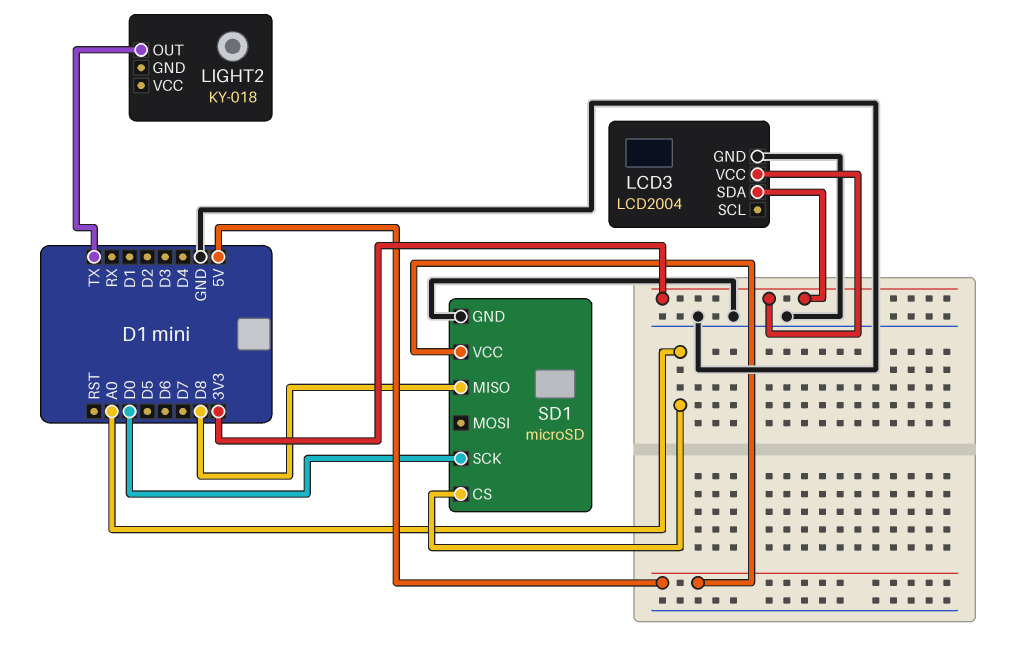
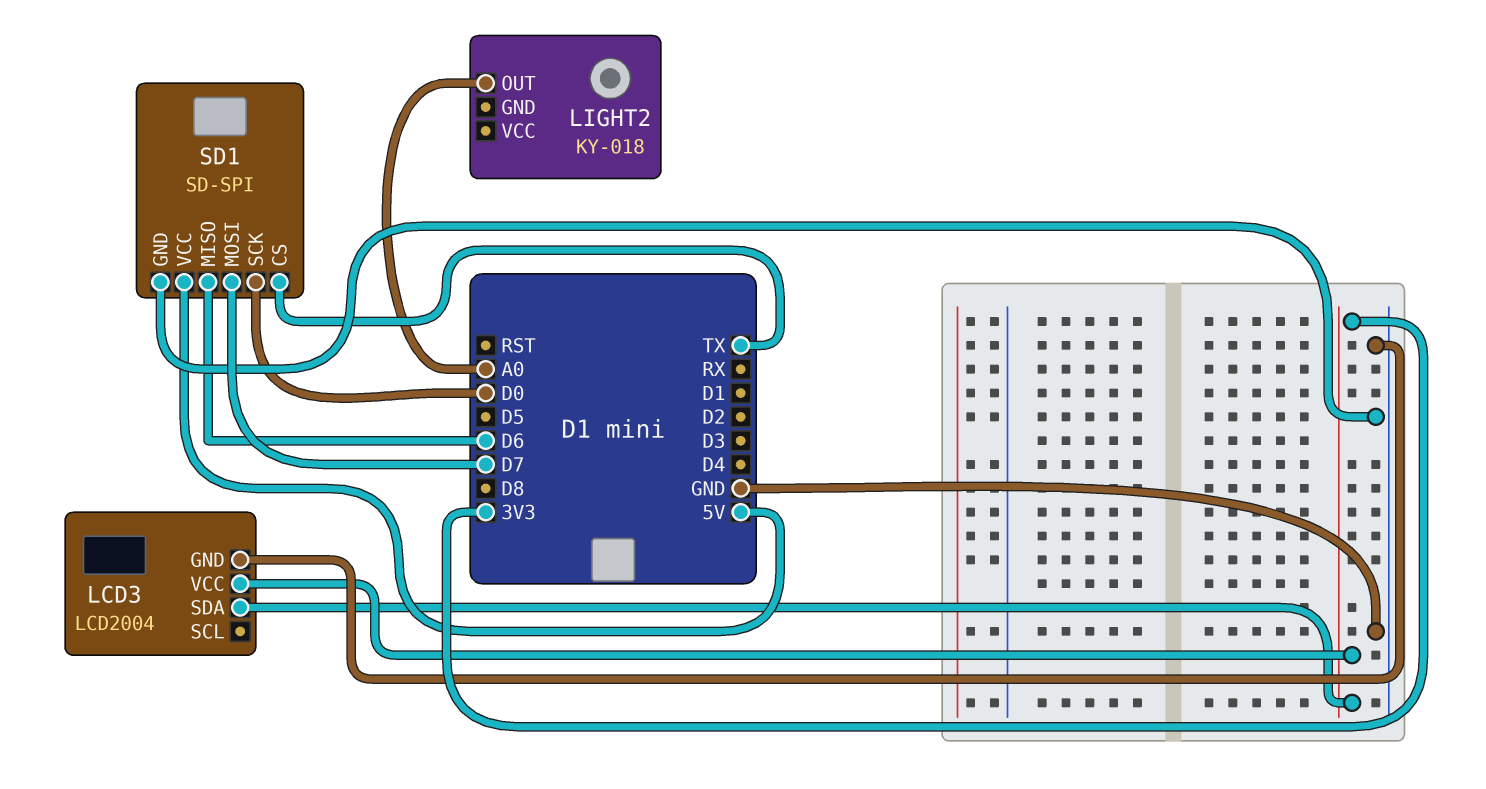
LIGHT2 pin OUT: TX -> A0
SD1: microSD -> SD-SPI
SD1 pin CS: A0 -> TX
SD1 pin MISO: D8 -> D6
SD1 pin MOSI: none -> D7

